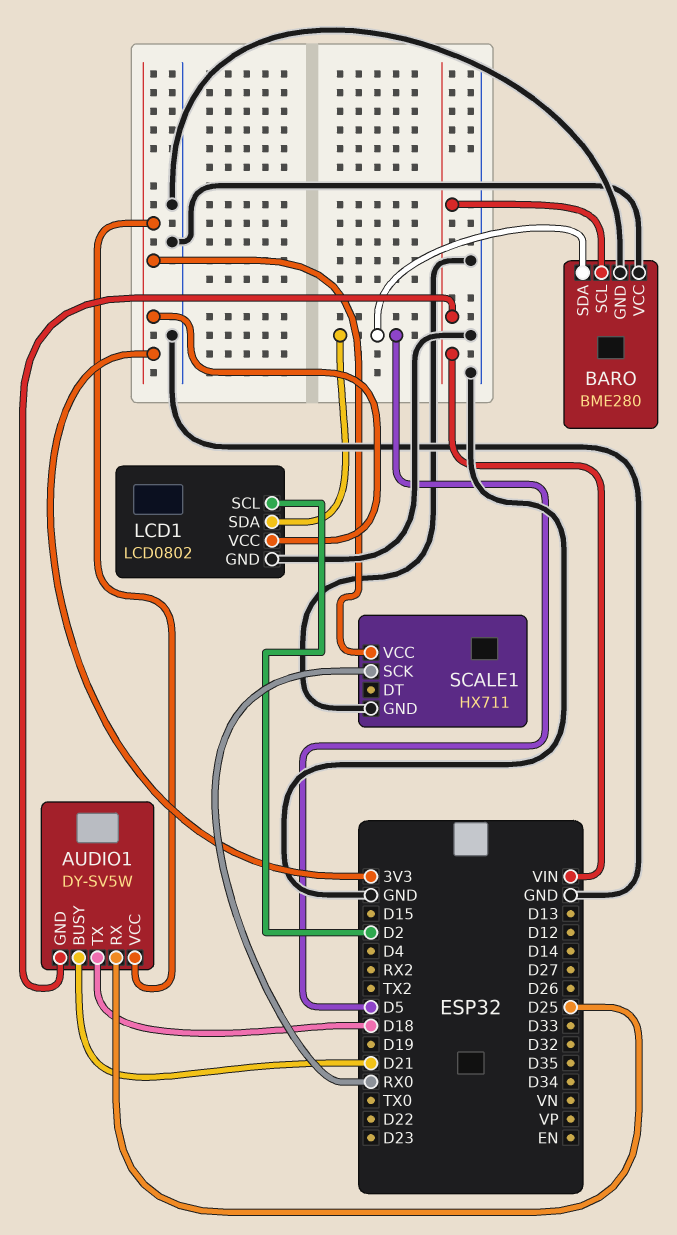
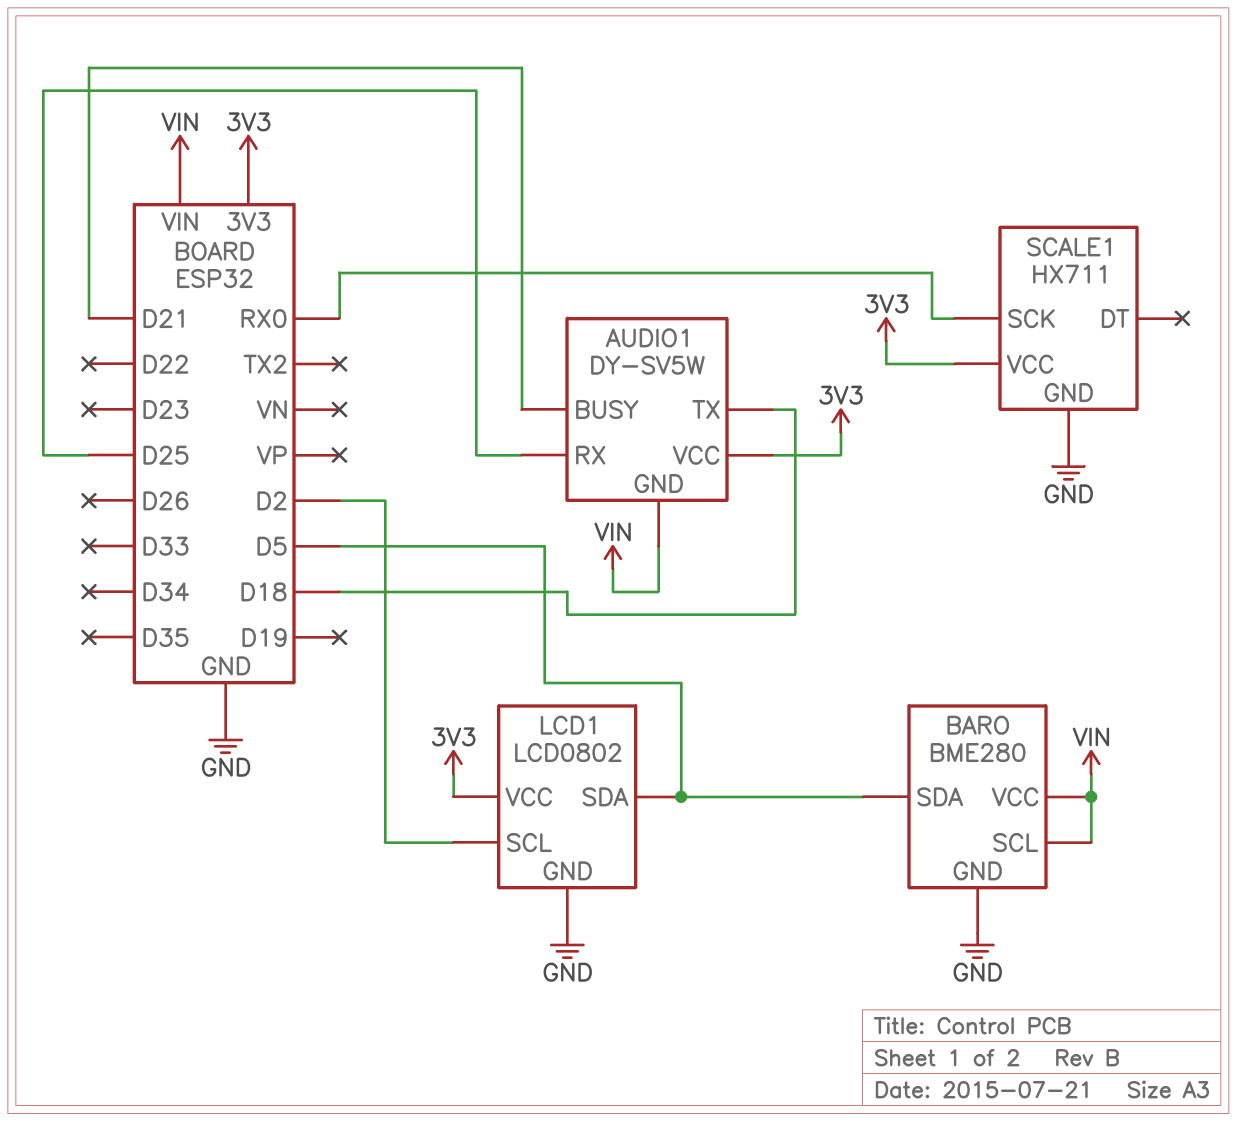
BARO pin VCC: GND -> VIN

